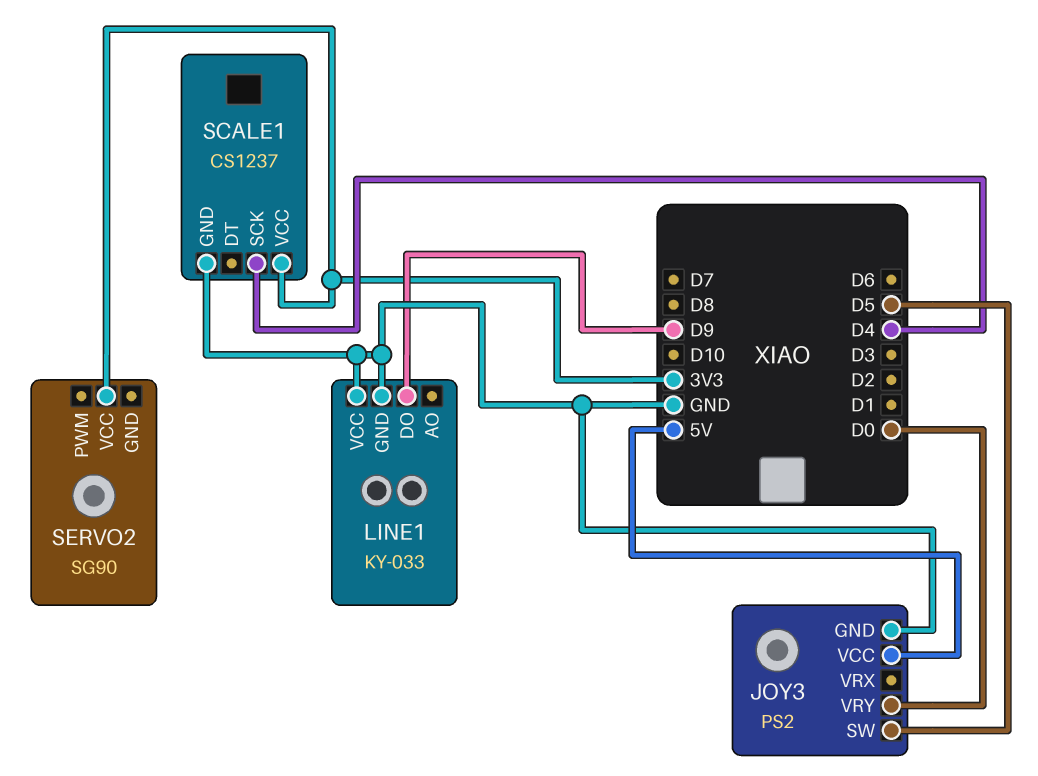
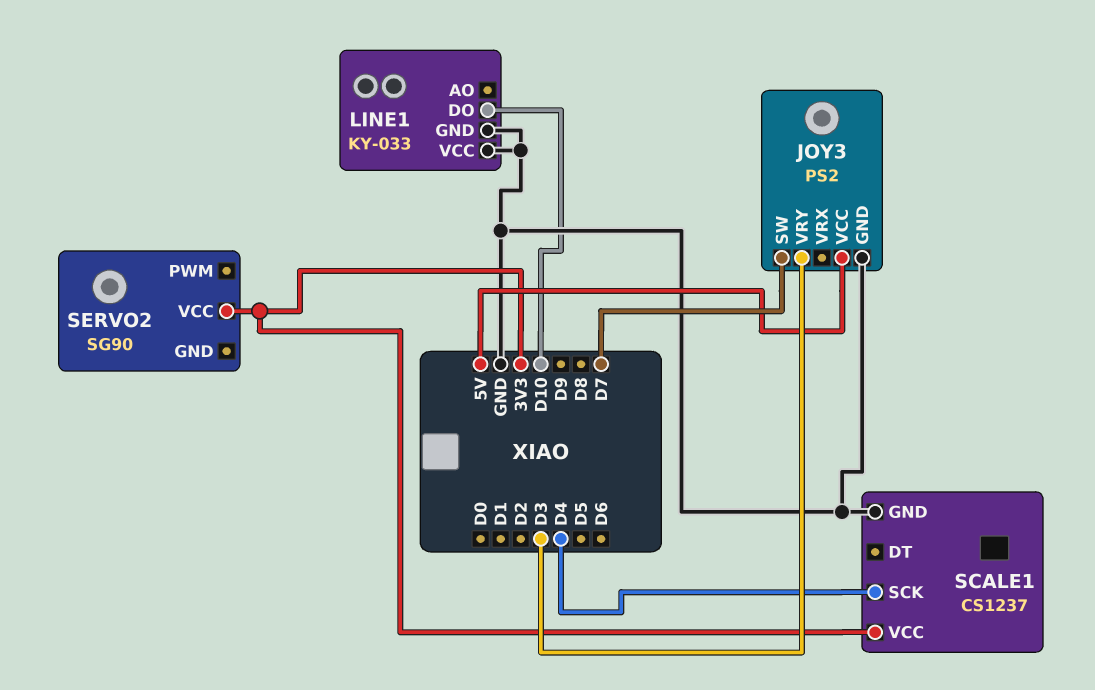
JOY3 pin SW: D5 -> D7
JOY3 pin VRY: D0 -> D3
LINE1 pin DO: D9 -> D10

